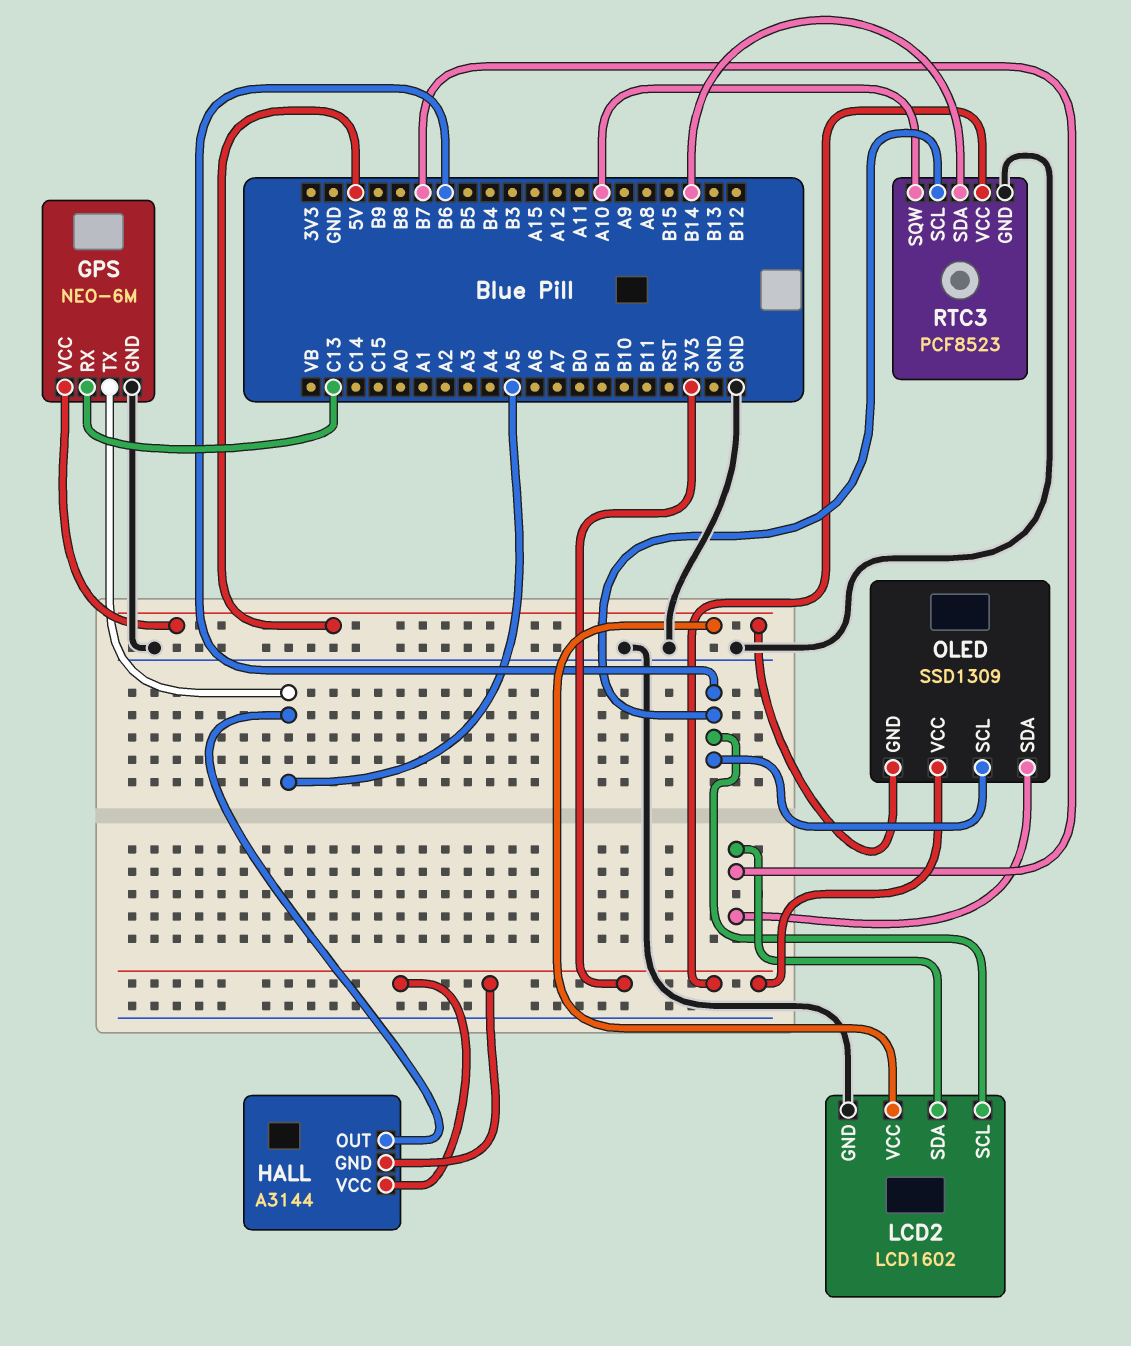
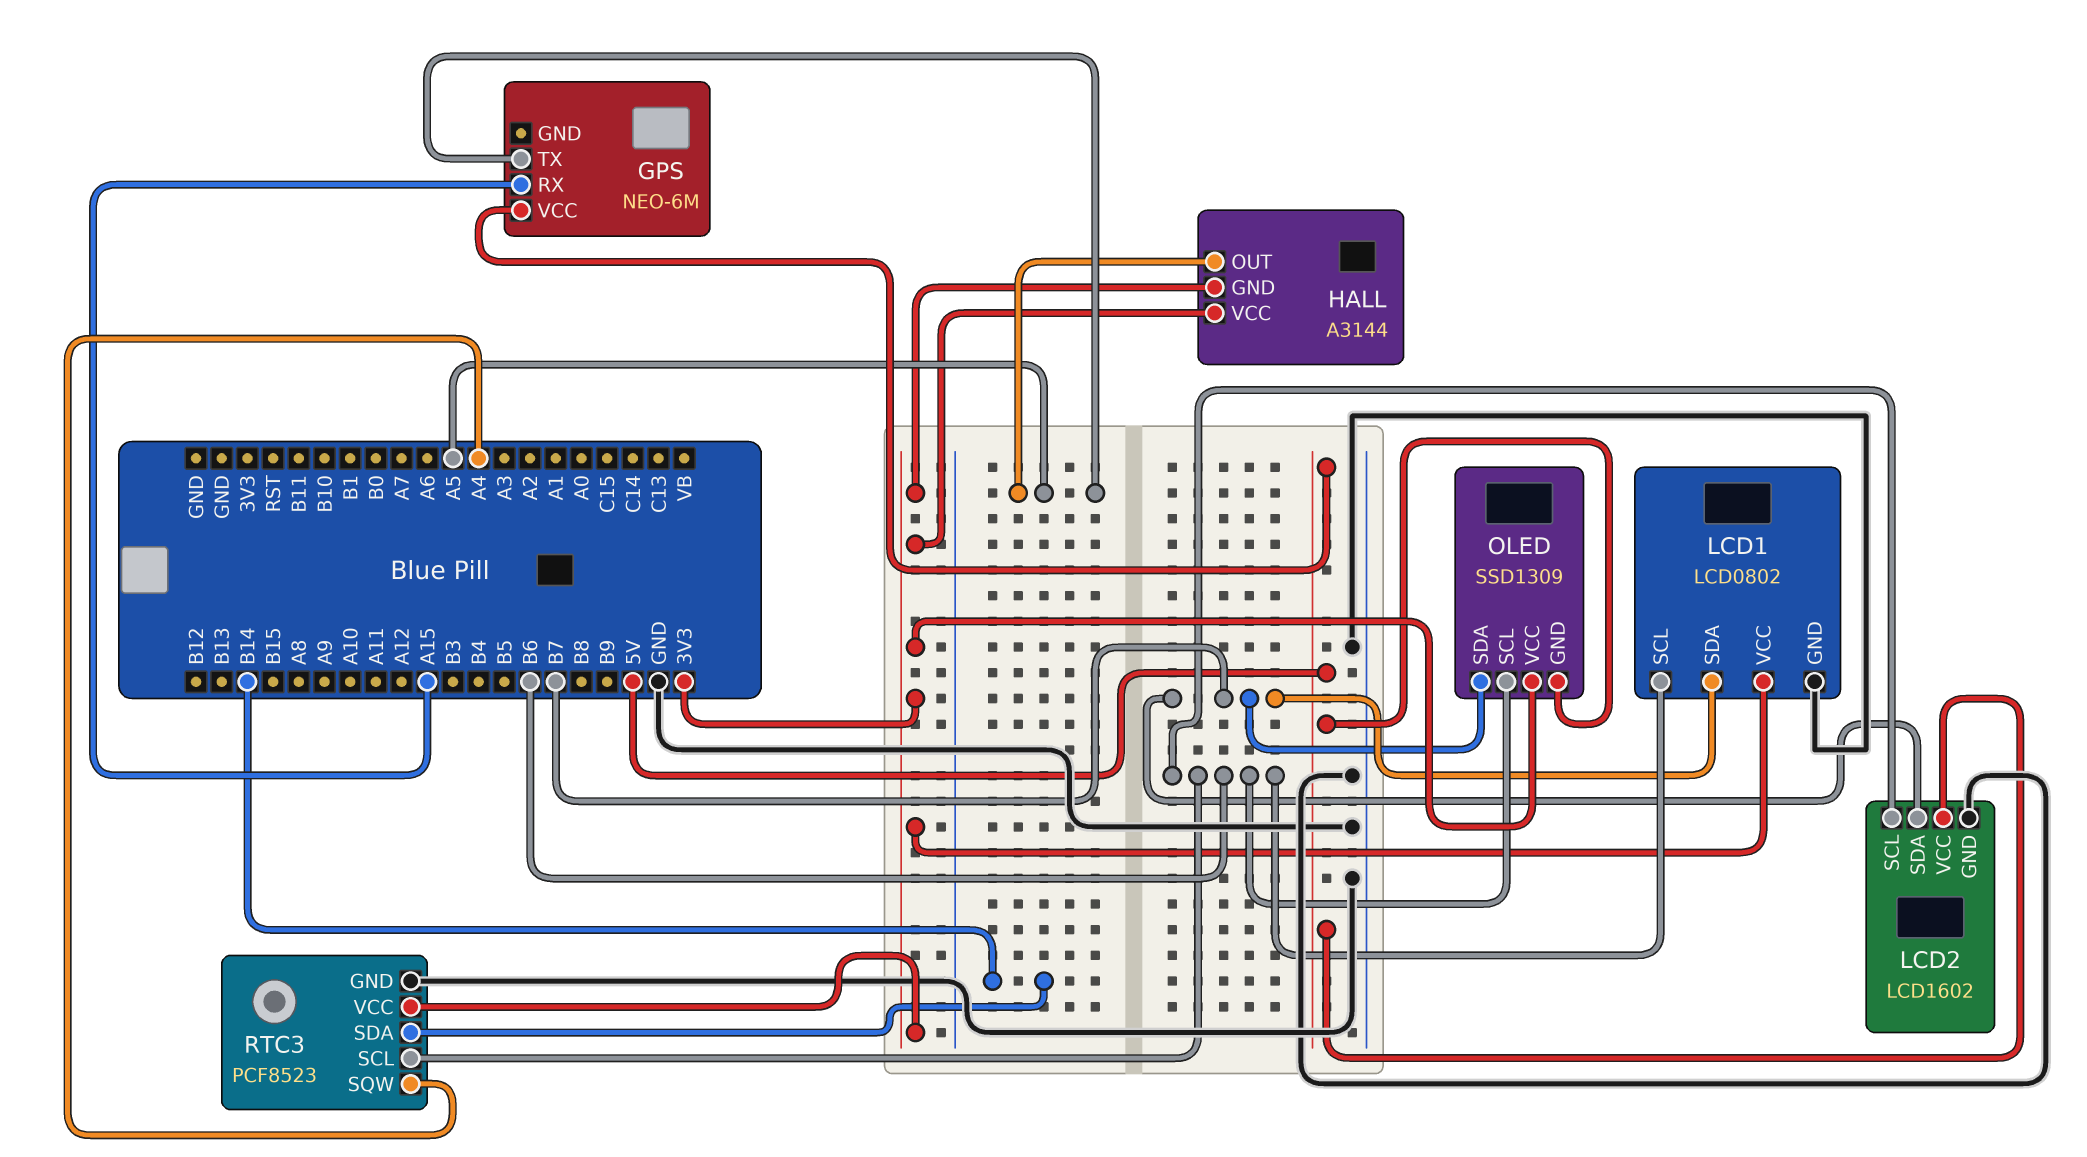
GPS pin GND: GND -> none
GPS pin RX: C13 -> A15
LCD1: none -> LCD0802
LCD1 pin GND: none -> GND
LCD1 pin SCL: none -> B6
LCD1 pin SDA: none -> B7
LCD1 pin VCC: none -> 3V3
RTC3 pin SQW: A10 -> A4

